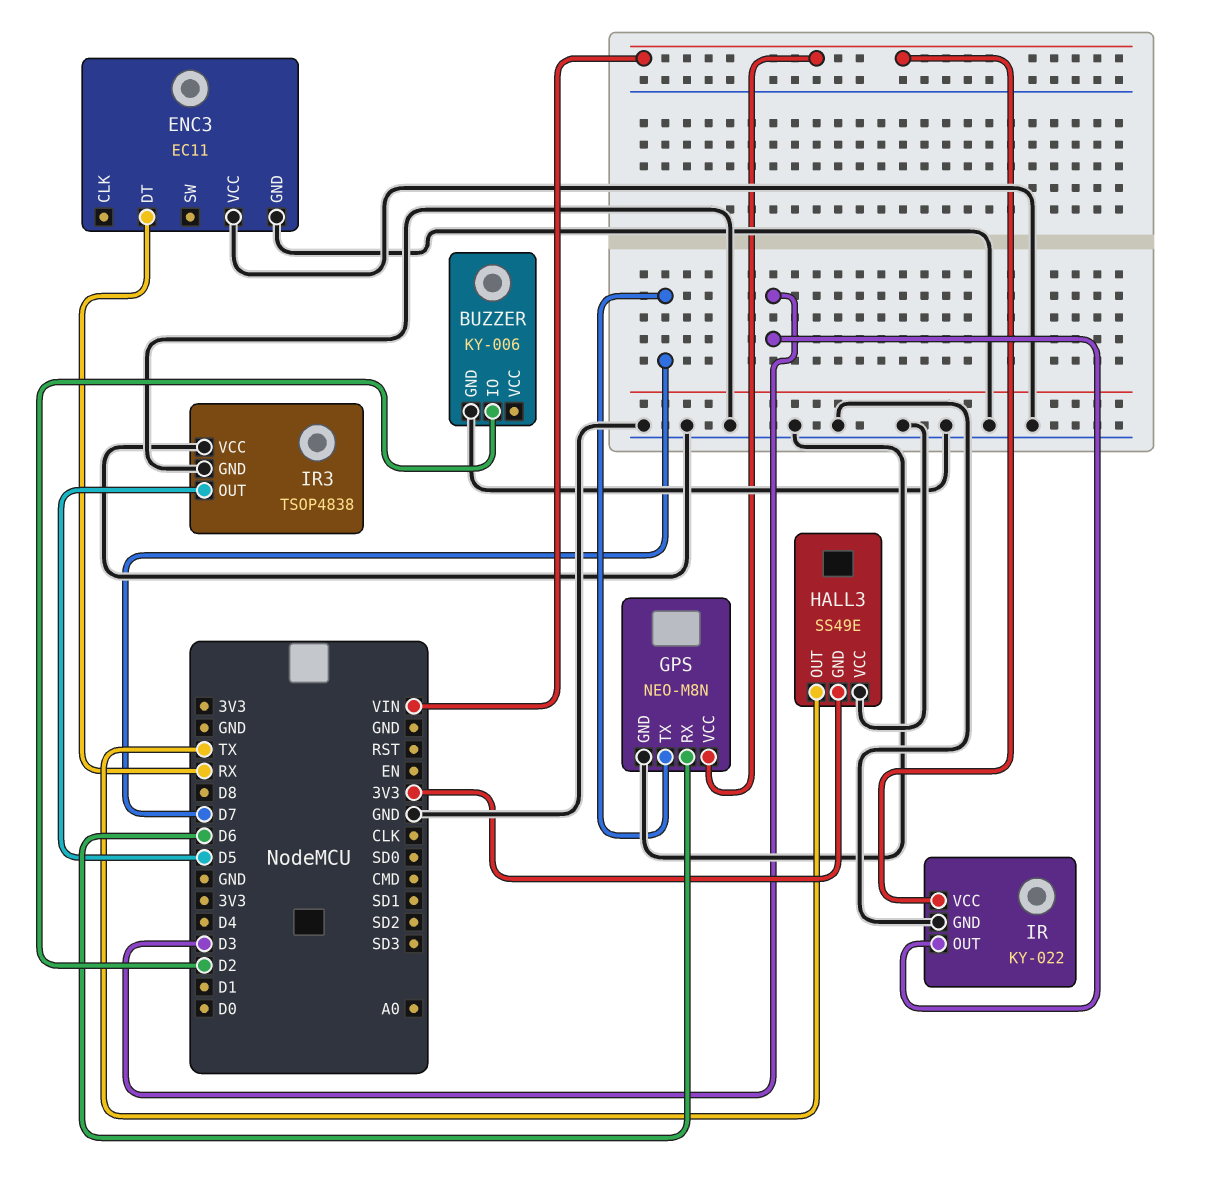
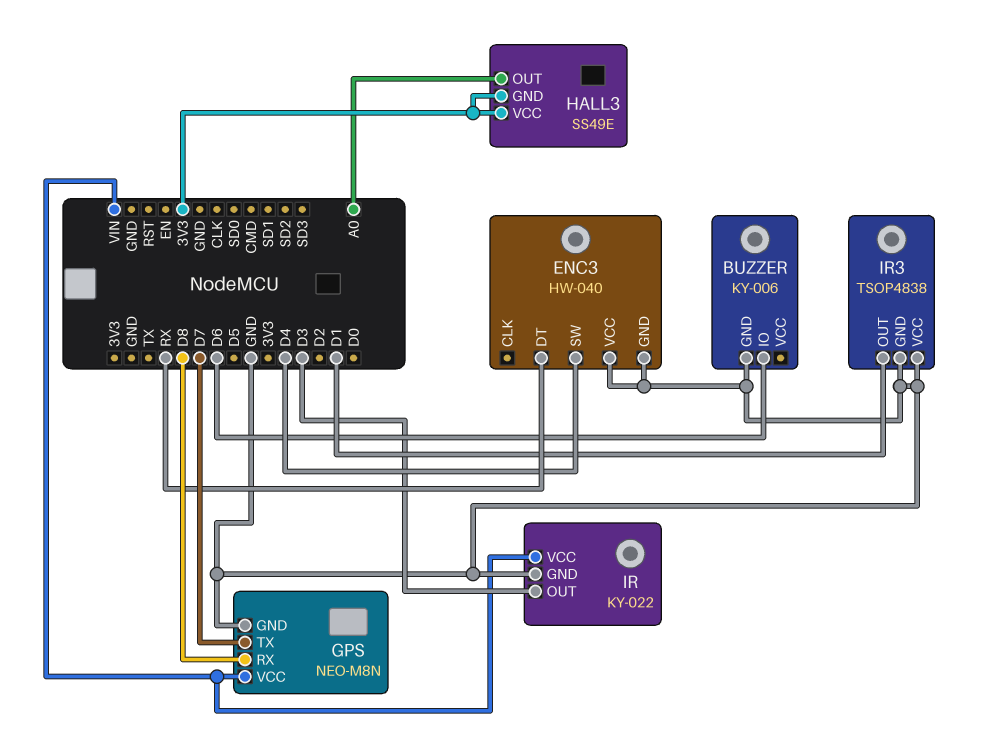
BUZZER pin IO: D2 -> D6
ENC3: EC11 -> HW-040
ENC3 pin SW: none -> D4
GPS pin RX: D6 -> D8
HALL3 pin OUT: TX -> A0
HALL3 pin VCC: GND -> 3V3
IR3 pin OUT: D5 -> D1

